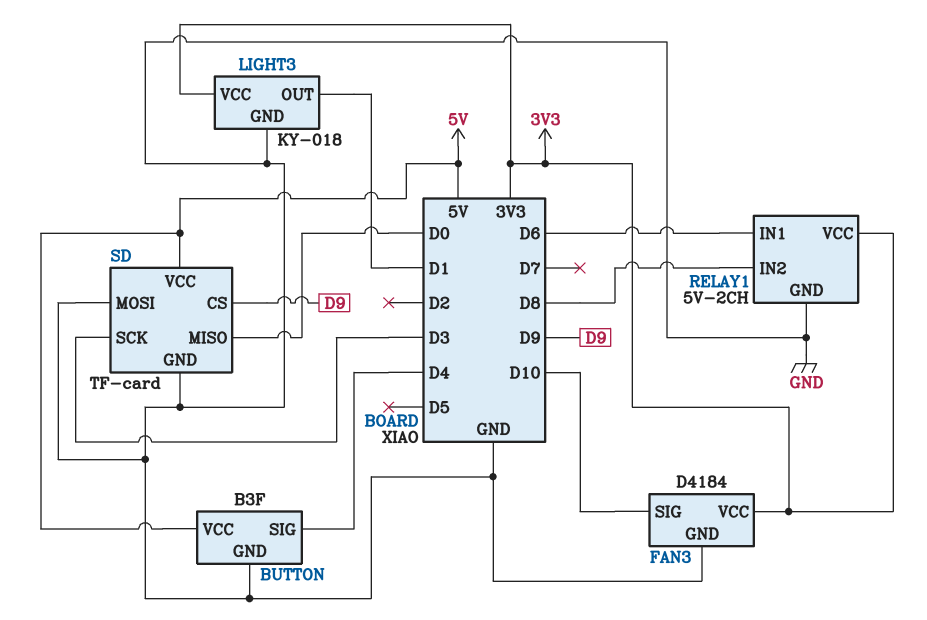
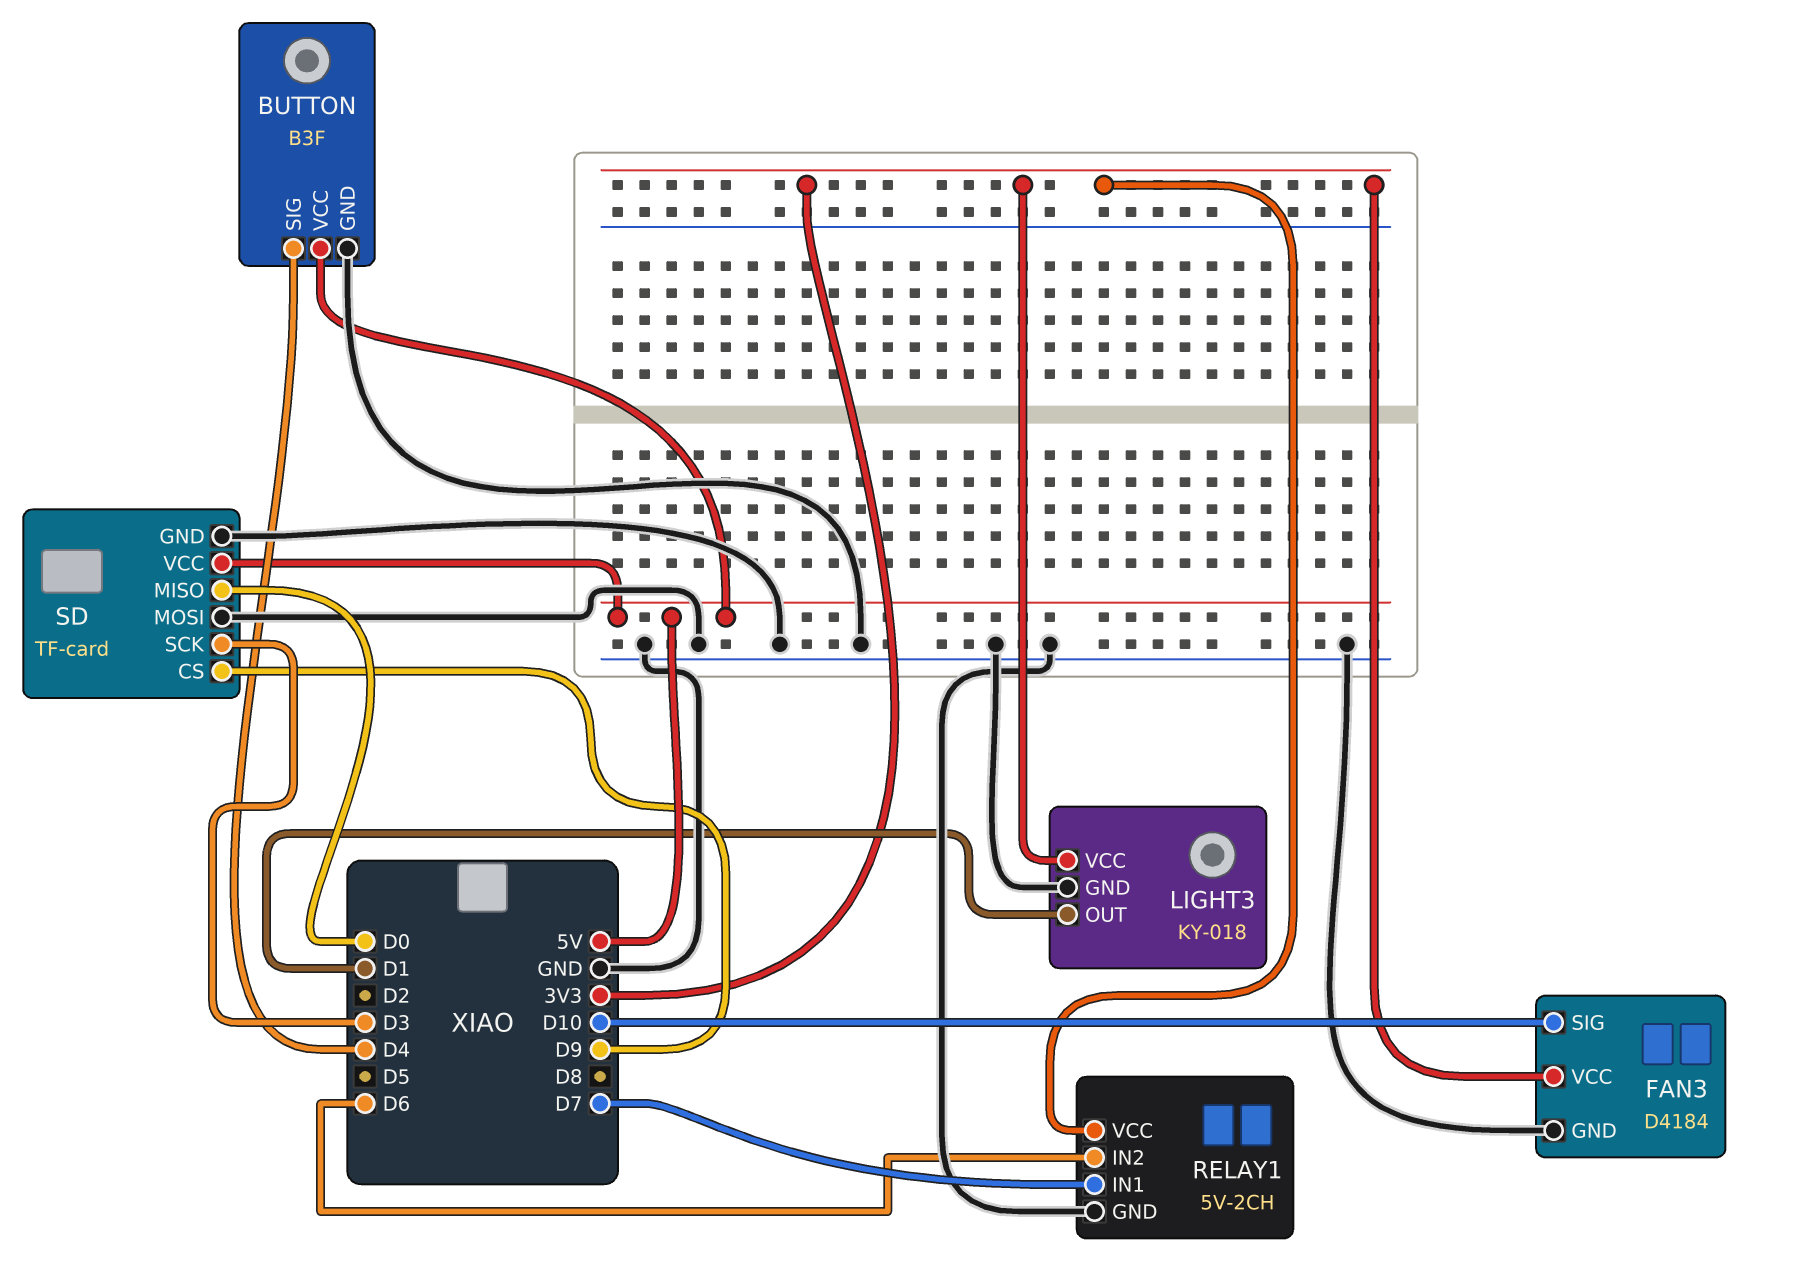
RELAY1 pin IN1: D6 -> D7
RELAY1 pin IN2: D8 -> D6

